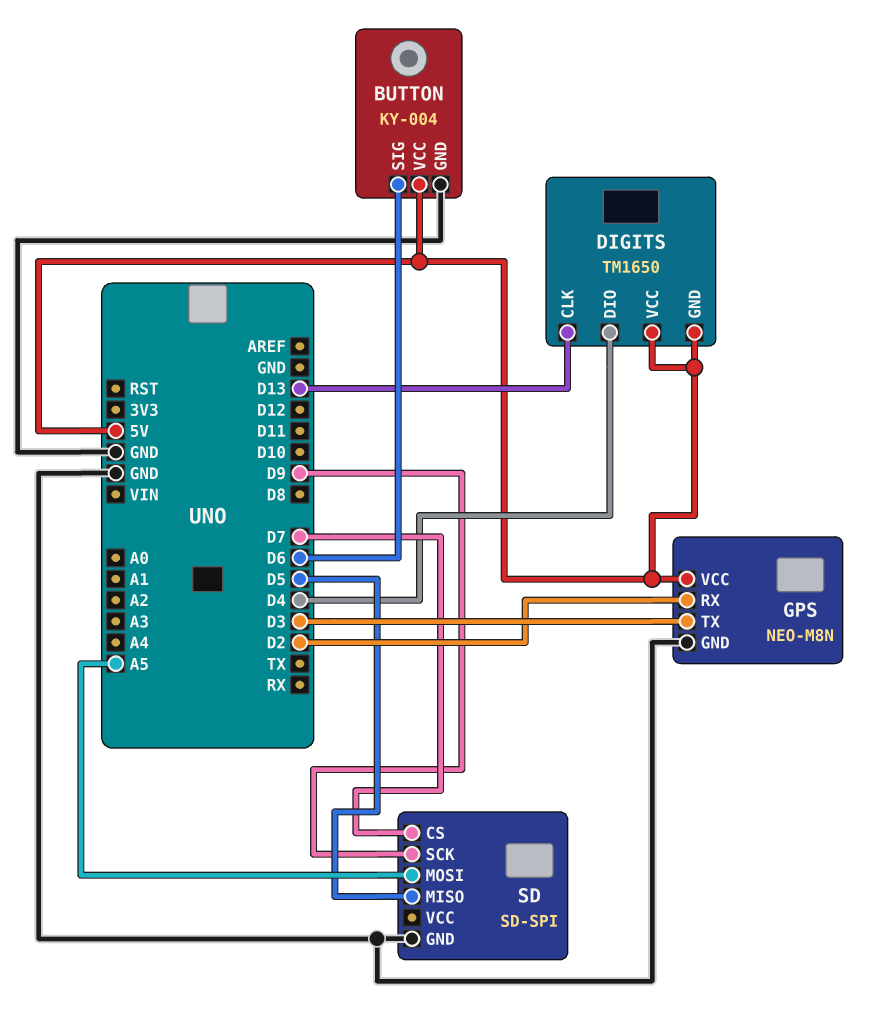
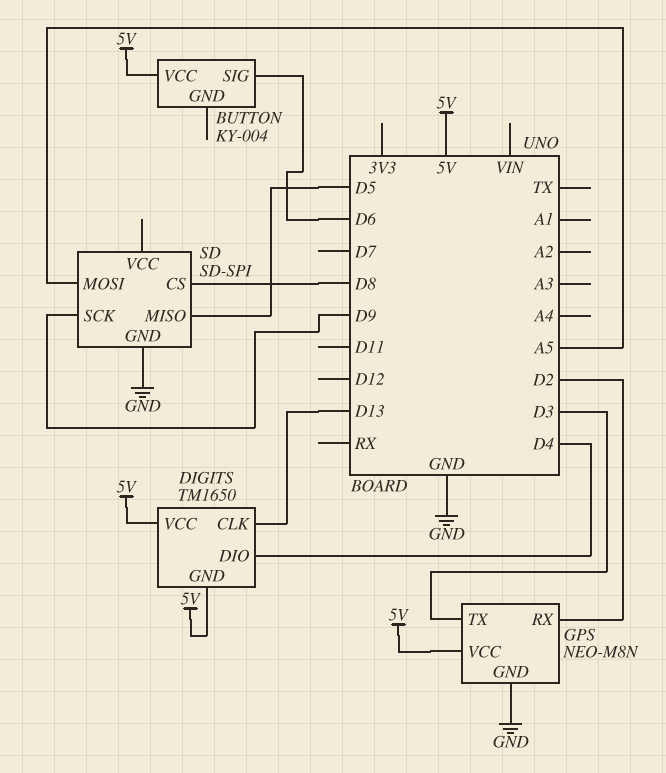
BUTTON pin GND: GND -> none
SD pin CS: D7 -> D8

